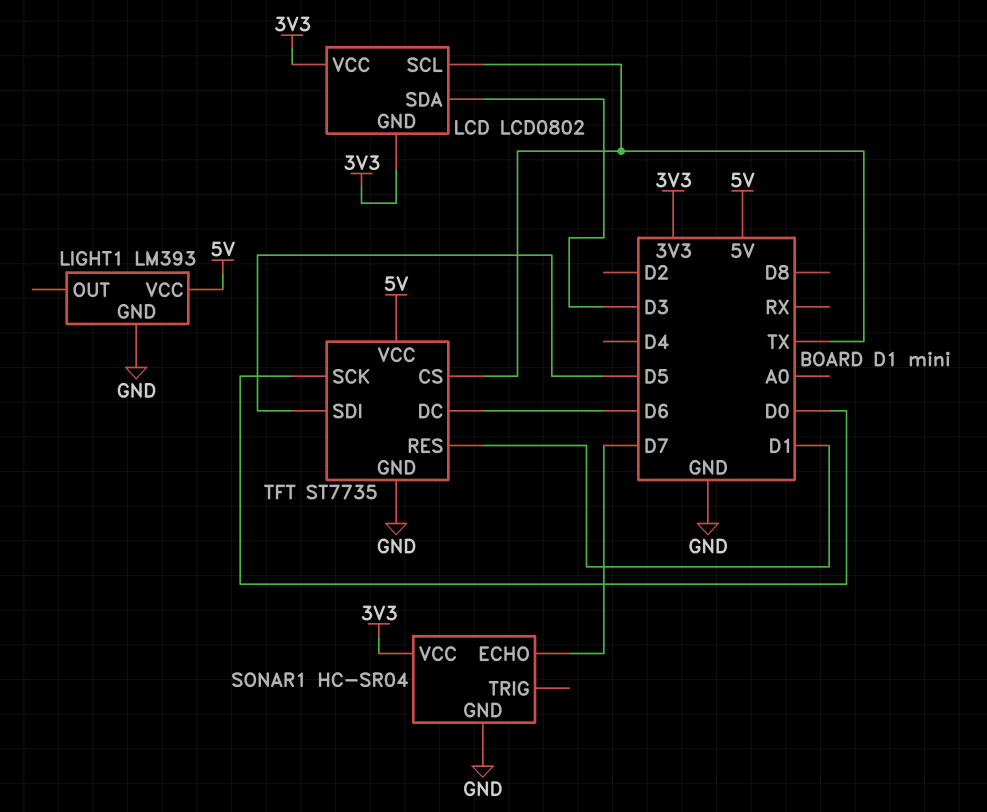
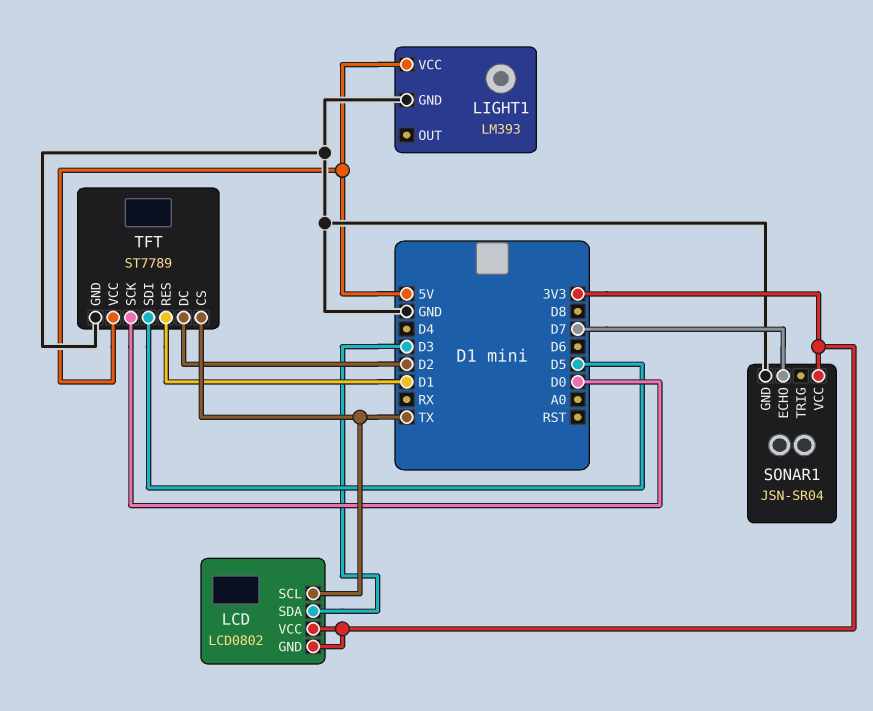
SONAR1: HC-SR04 -> JSN-SR04
TFT: ST7735 -> ST7789
TFT pin DC: D6 -> D2

